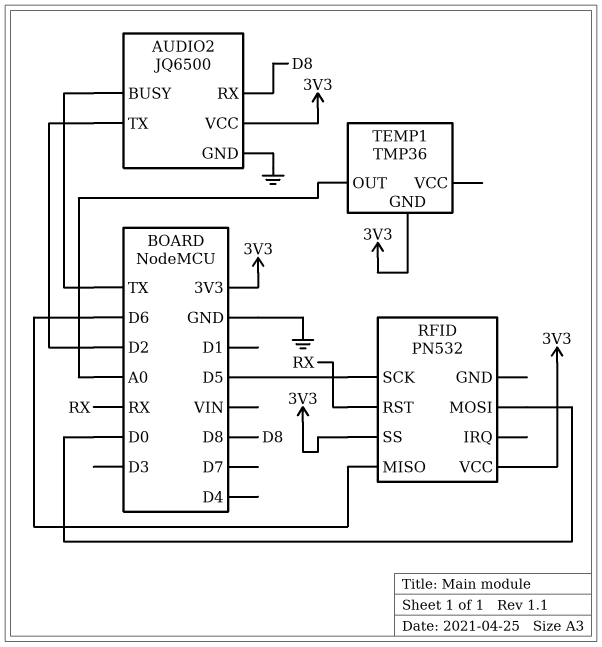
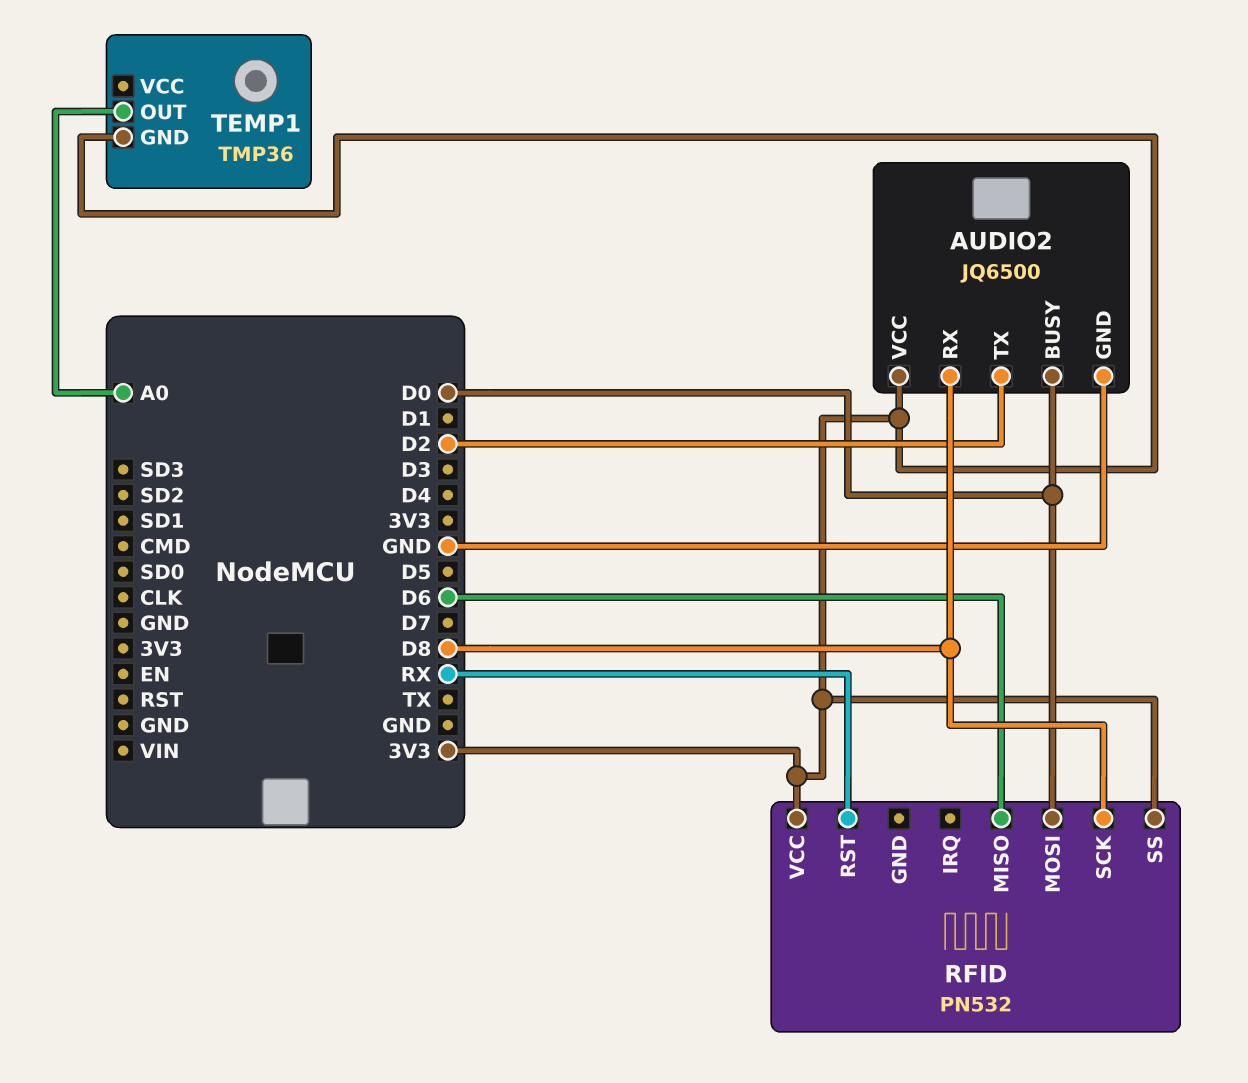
AUDIO2 pin BUSY: TX -> D0
RFID pin SCK: D5 -> D8

